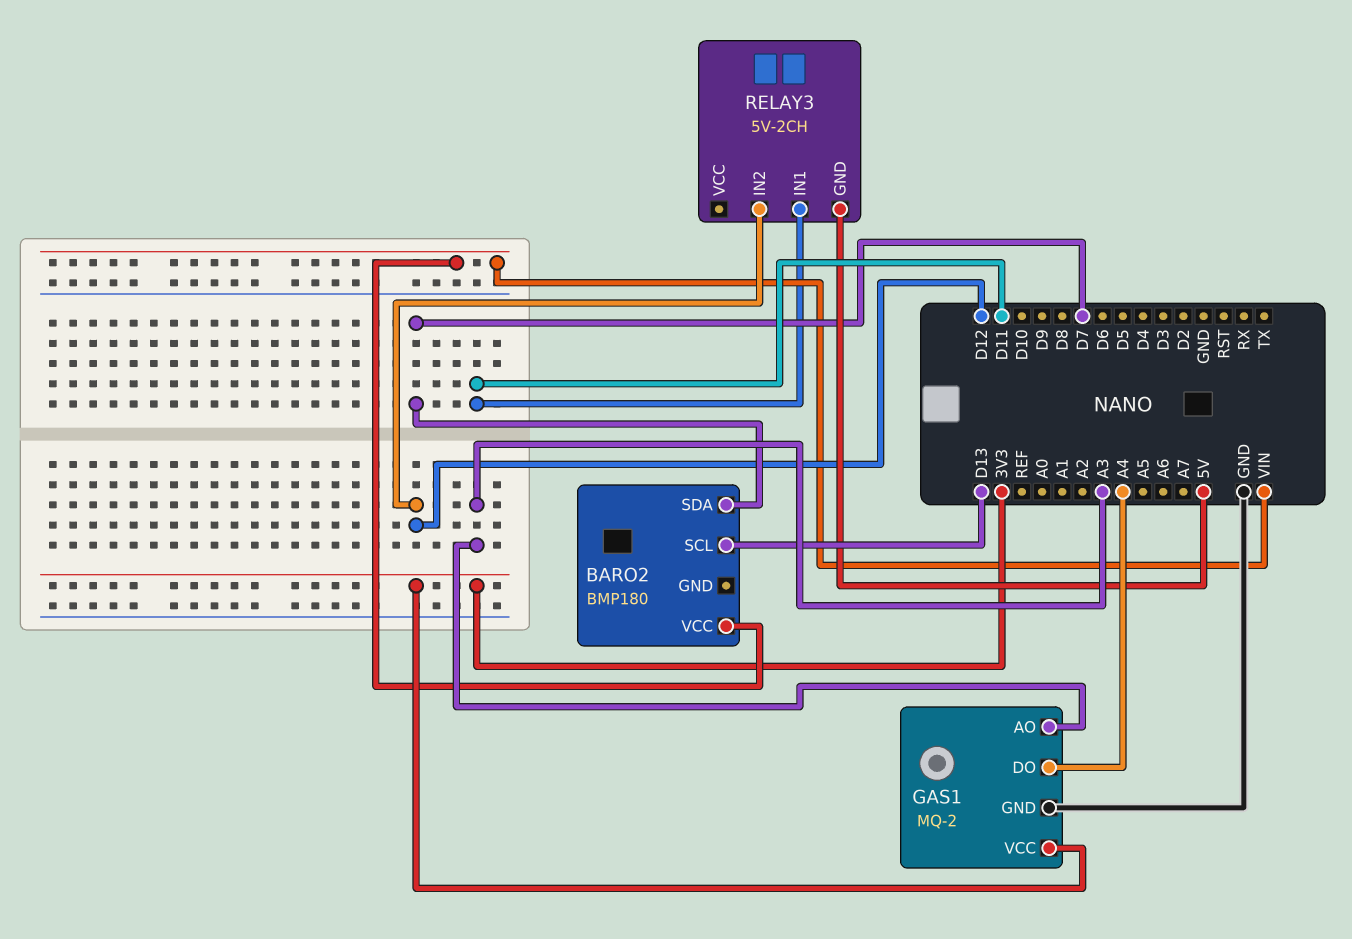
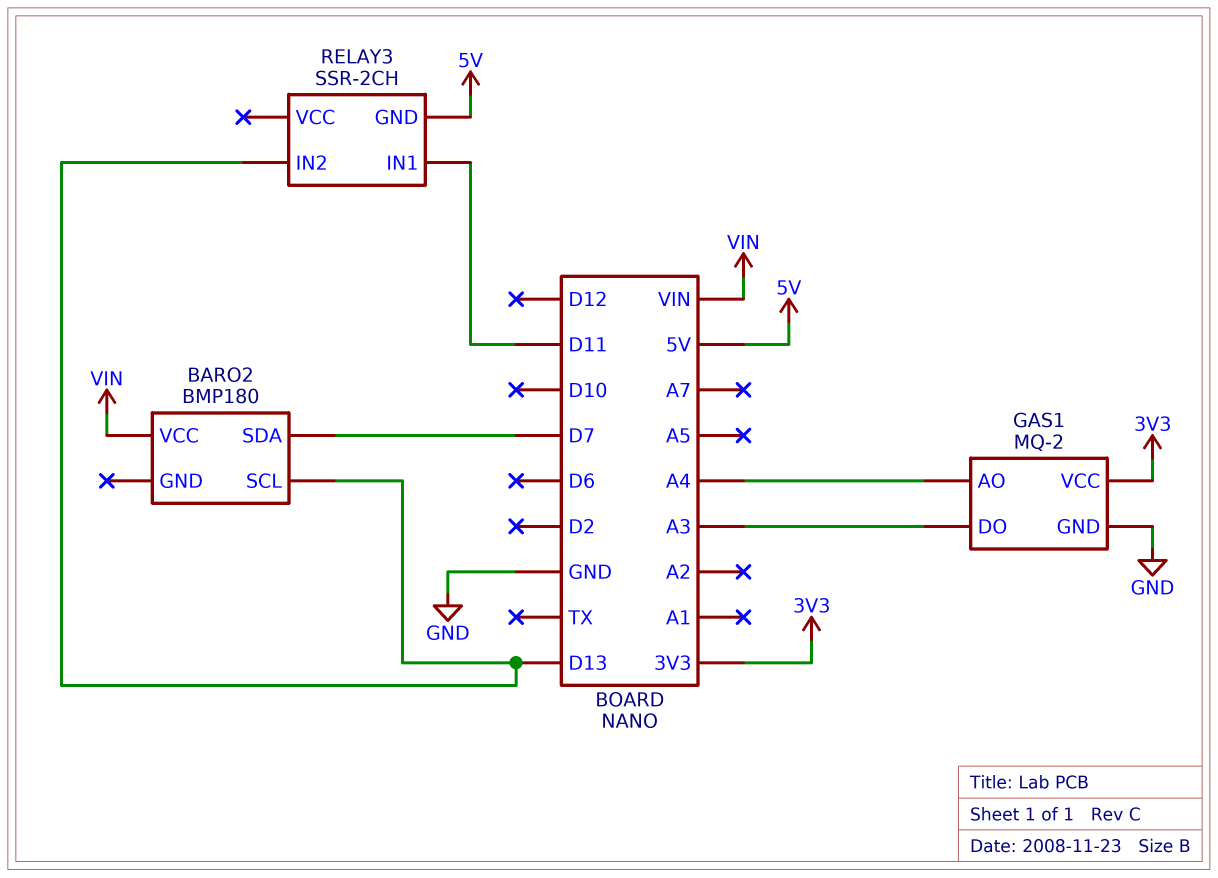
GAS1 pin AO: A3 -> A4
GAS1 pin DO: A4 -> A3
RELAY3: 5V-2CH -> SSR-2CH
RELAY3 pin IN2: D12 -> D13

